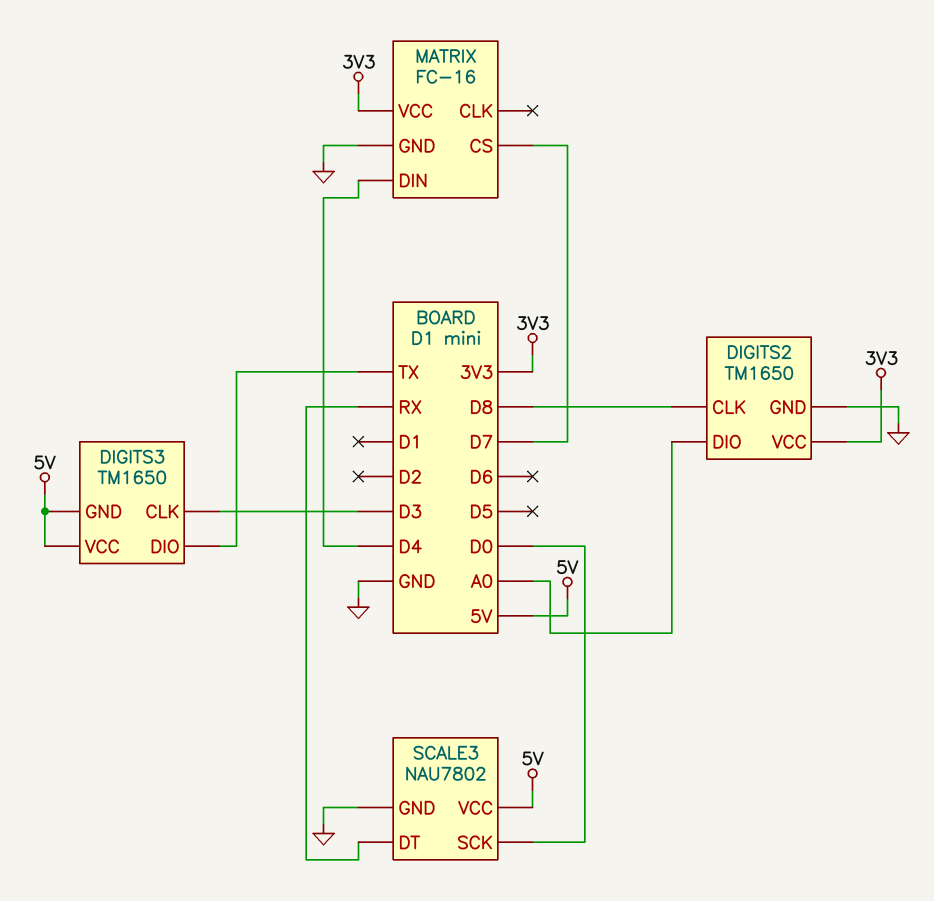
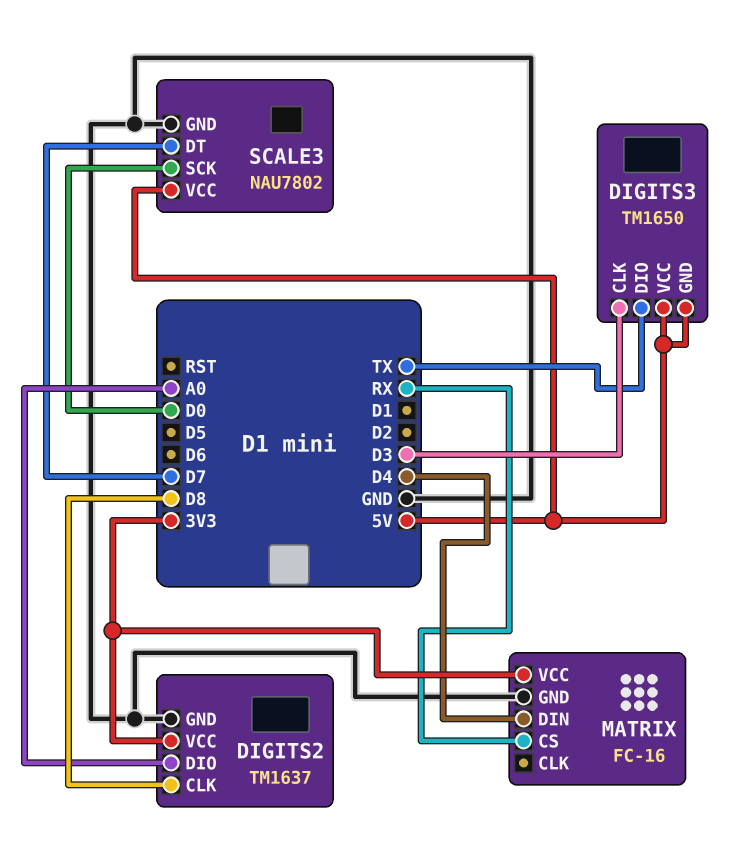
DIGITS2: TM1650 -> TM1637
MATRIX pin CS: D7 -> RX
SCALE3 pin DT: RX -> D7

